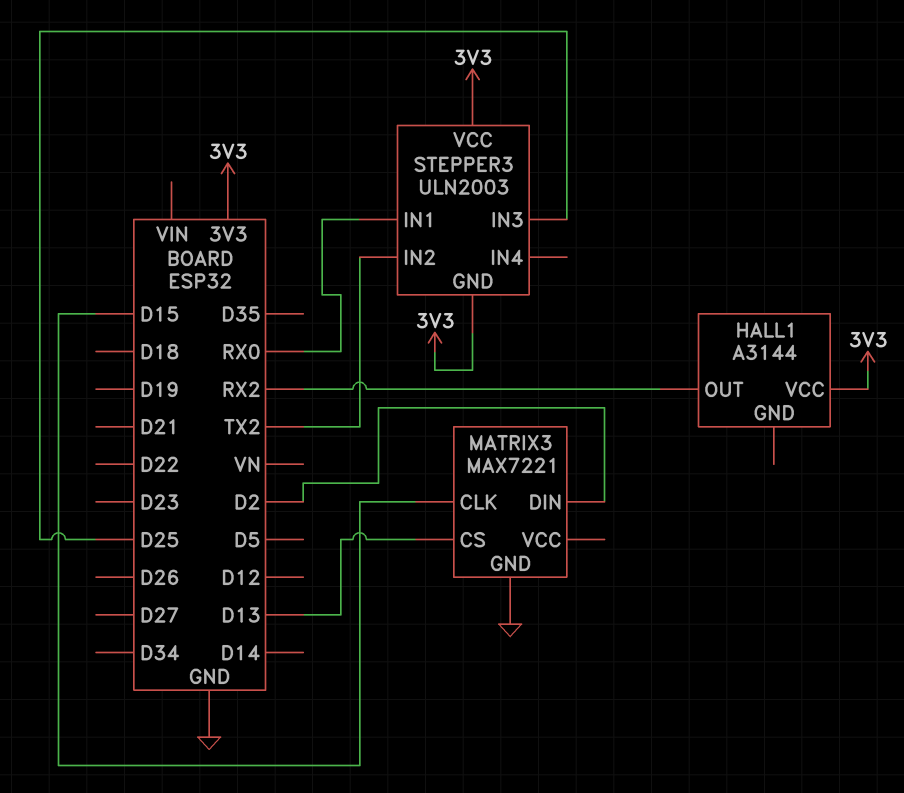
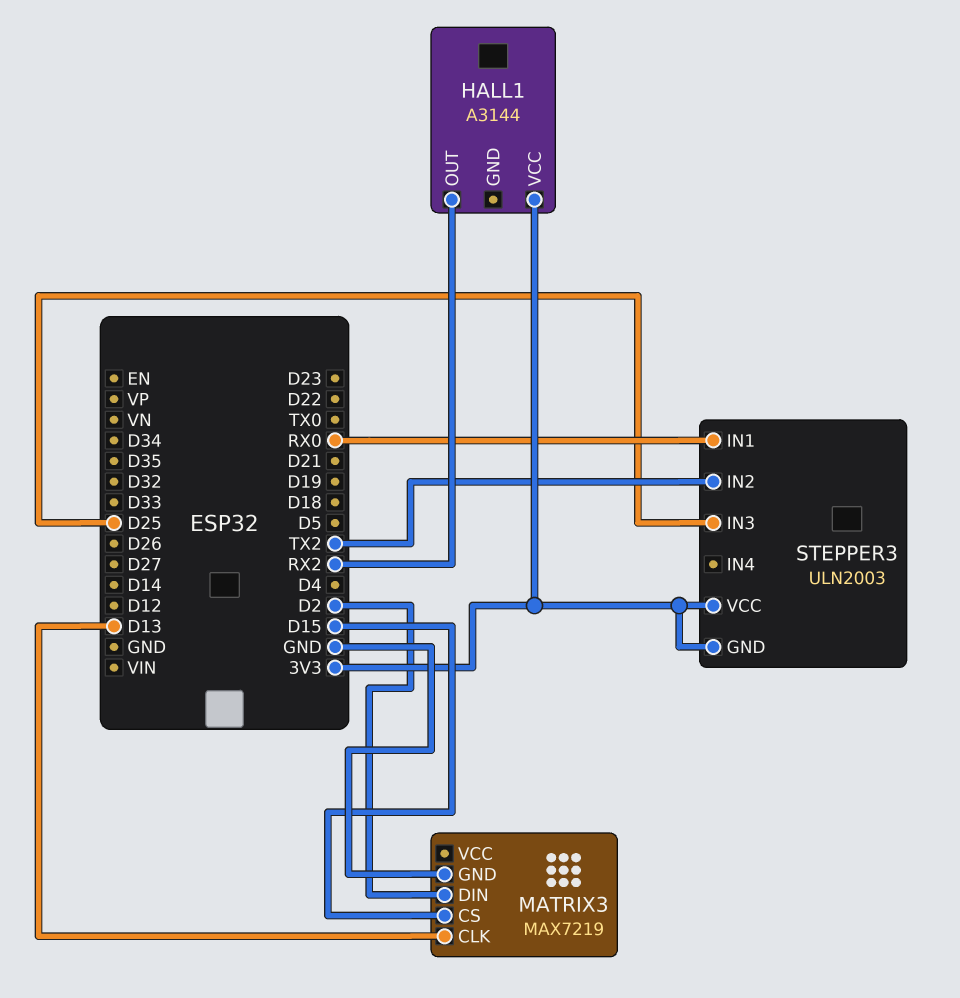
MATRIX3: MAX7221 -> MAX7219
MATRIX3 pin CLK: D15 -> D13
MATRIX3 pin CS: D13 -> D15

